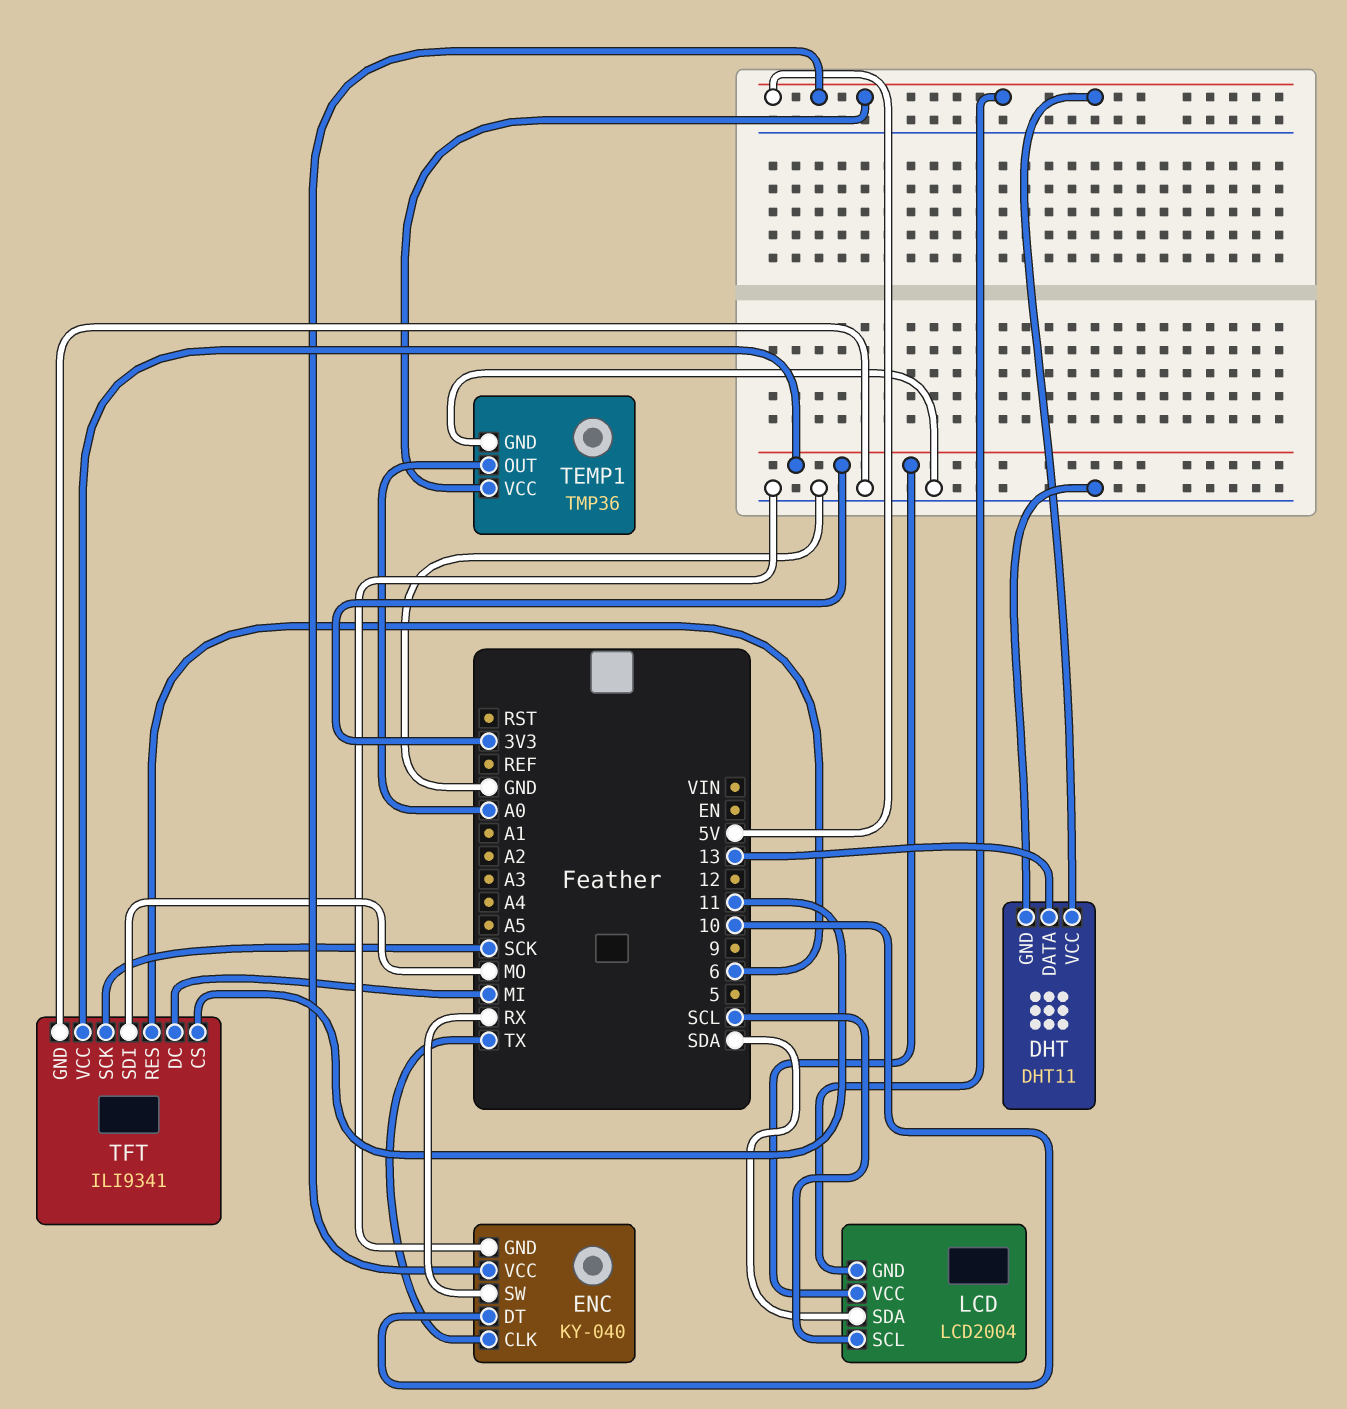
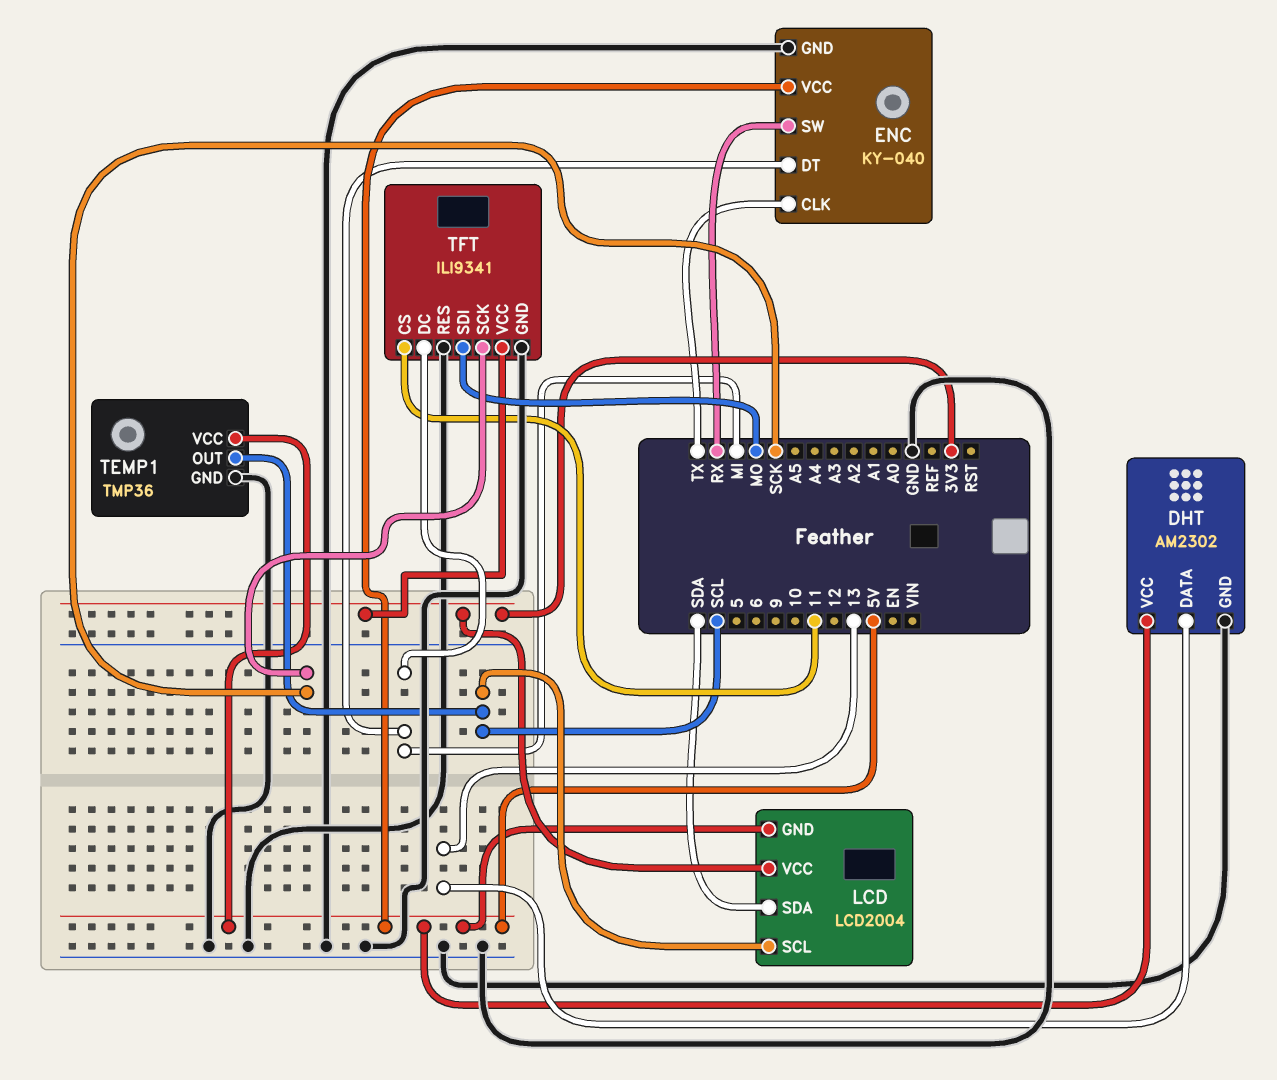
DHT: DHT11 -> AM2302
ENC pin DT: 10 -> MI
TEMP1 pin OUT: A0 -> SCL
TFT pin RES: 6 -> GND

